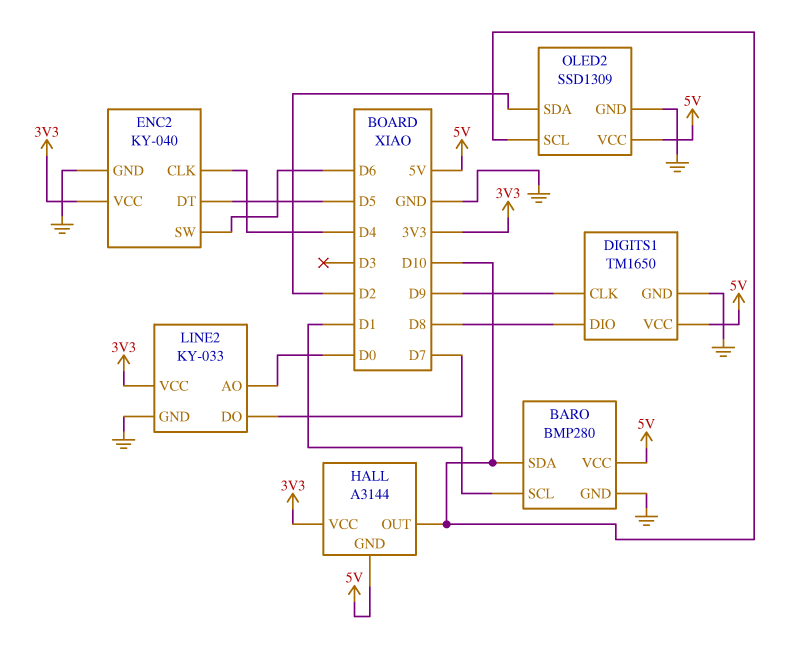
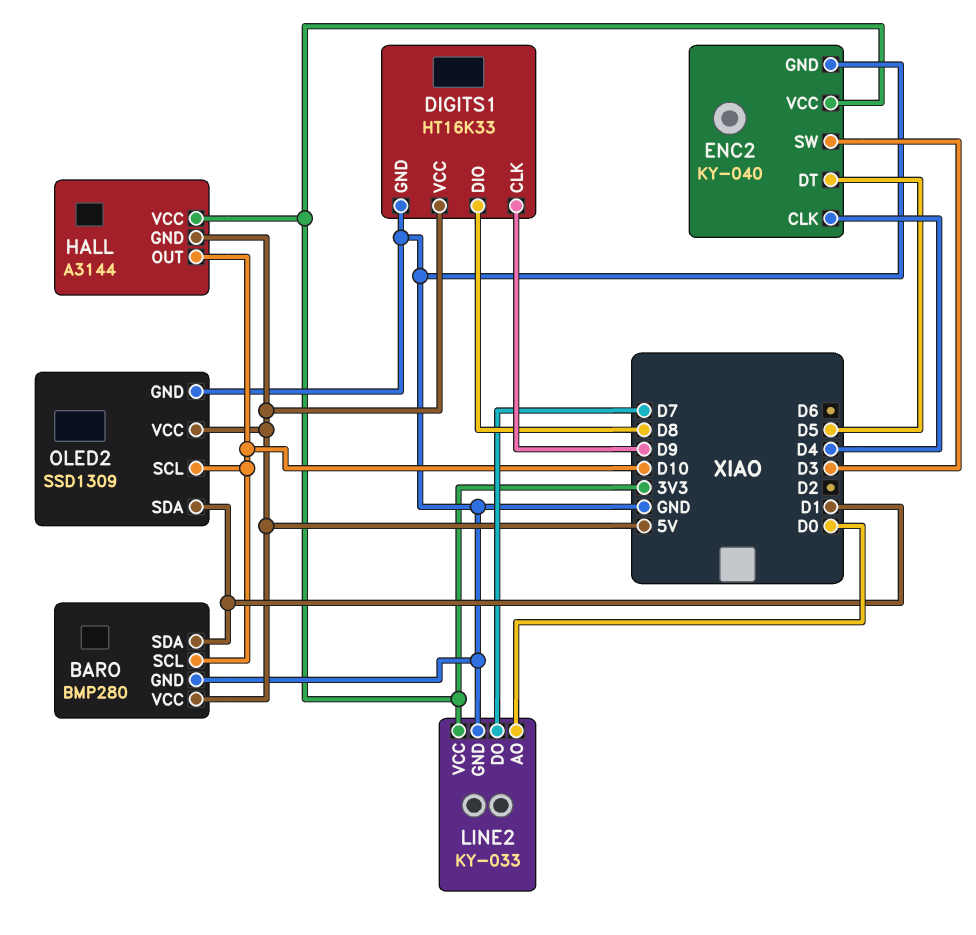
BARO pin SCL: D1 -> D10
BARO pin SDA: D10 -> D1
DIGITS1: TM1650 -> HT16K33
ENC2 pin SW: D6 -> D3
OLED2 pin SDA: D2 -> D1

